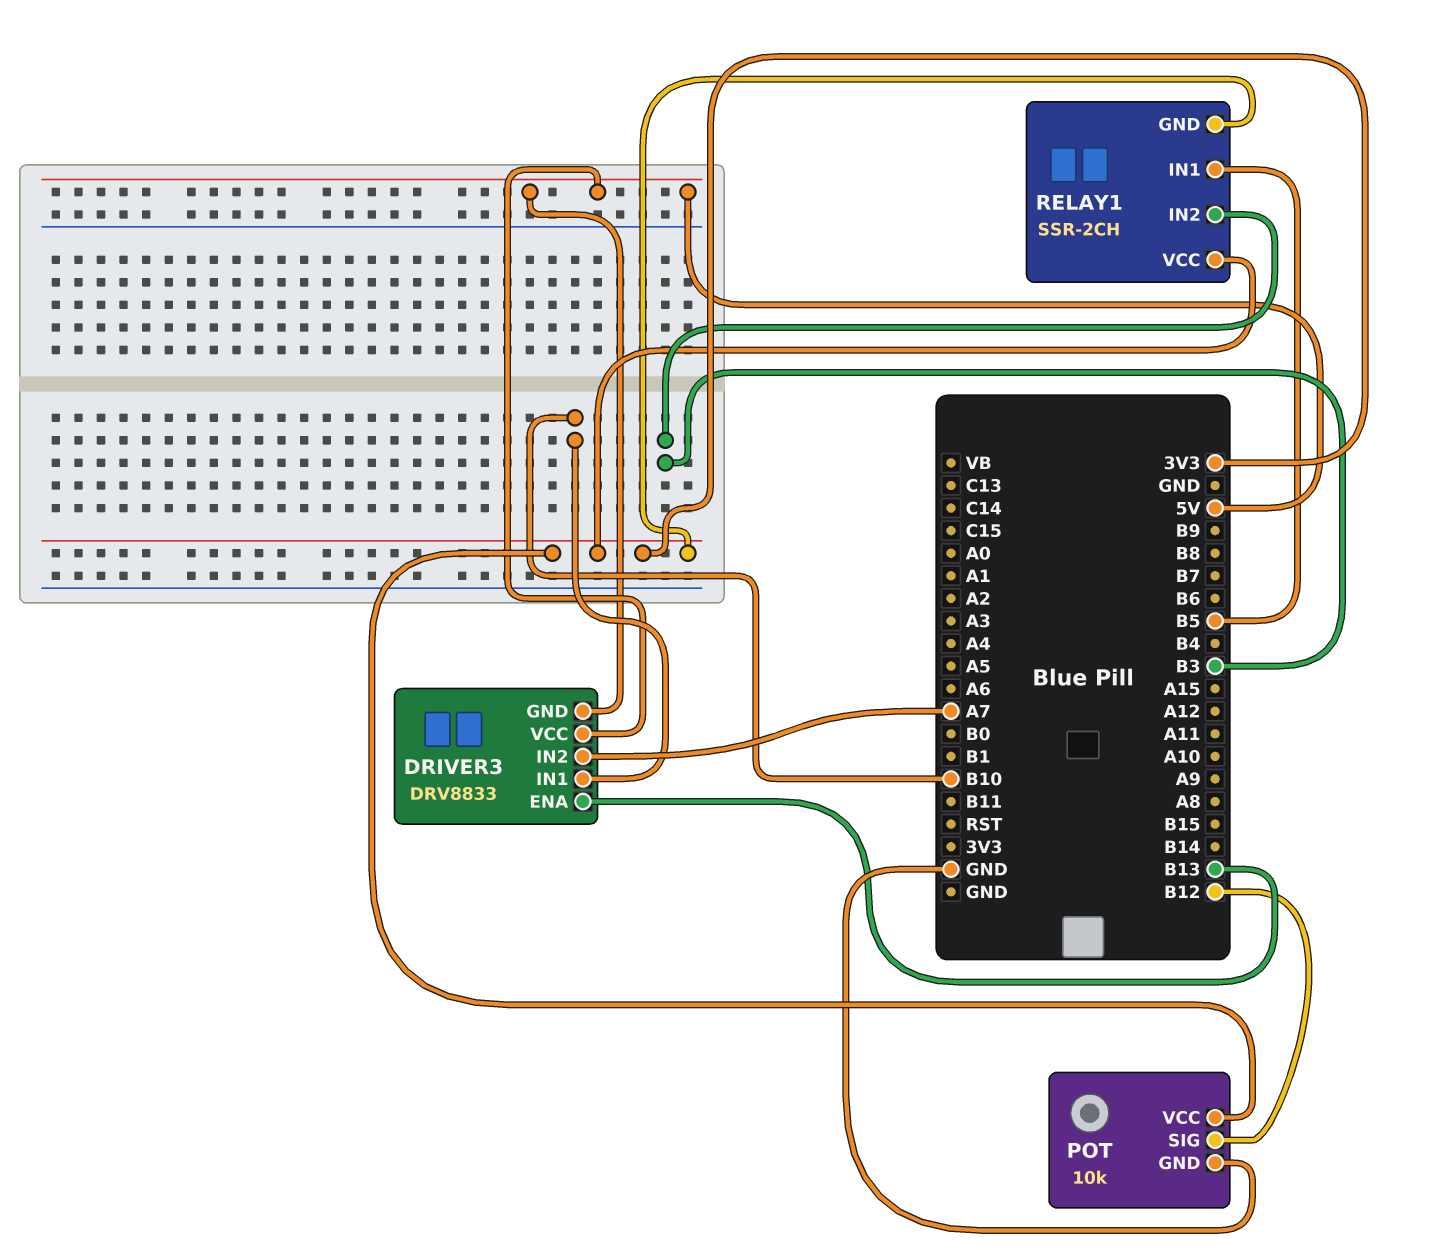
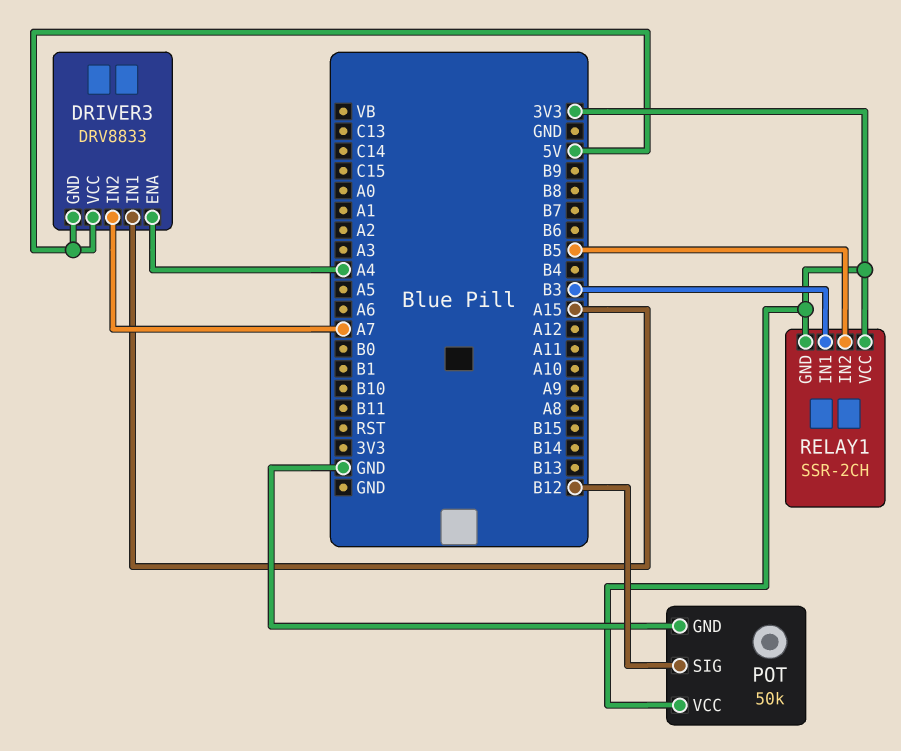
DRIVER3 pin ENA: B13 -> A4
DRIVER3 pin IN1: B10 -> A15
POT: 10k -> 50k
RELAY1 pin IN1: B5 -> B3
RELAY1 pin IN2: B3 -> B5

